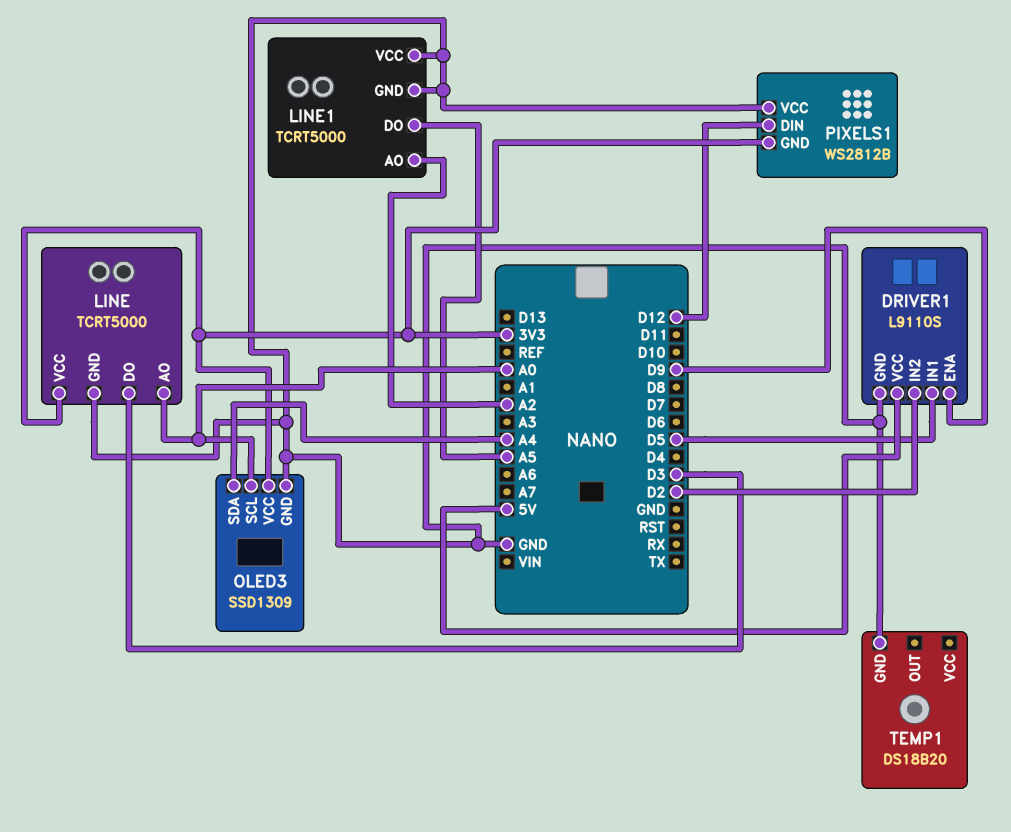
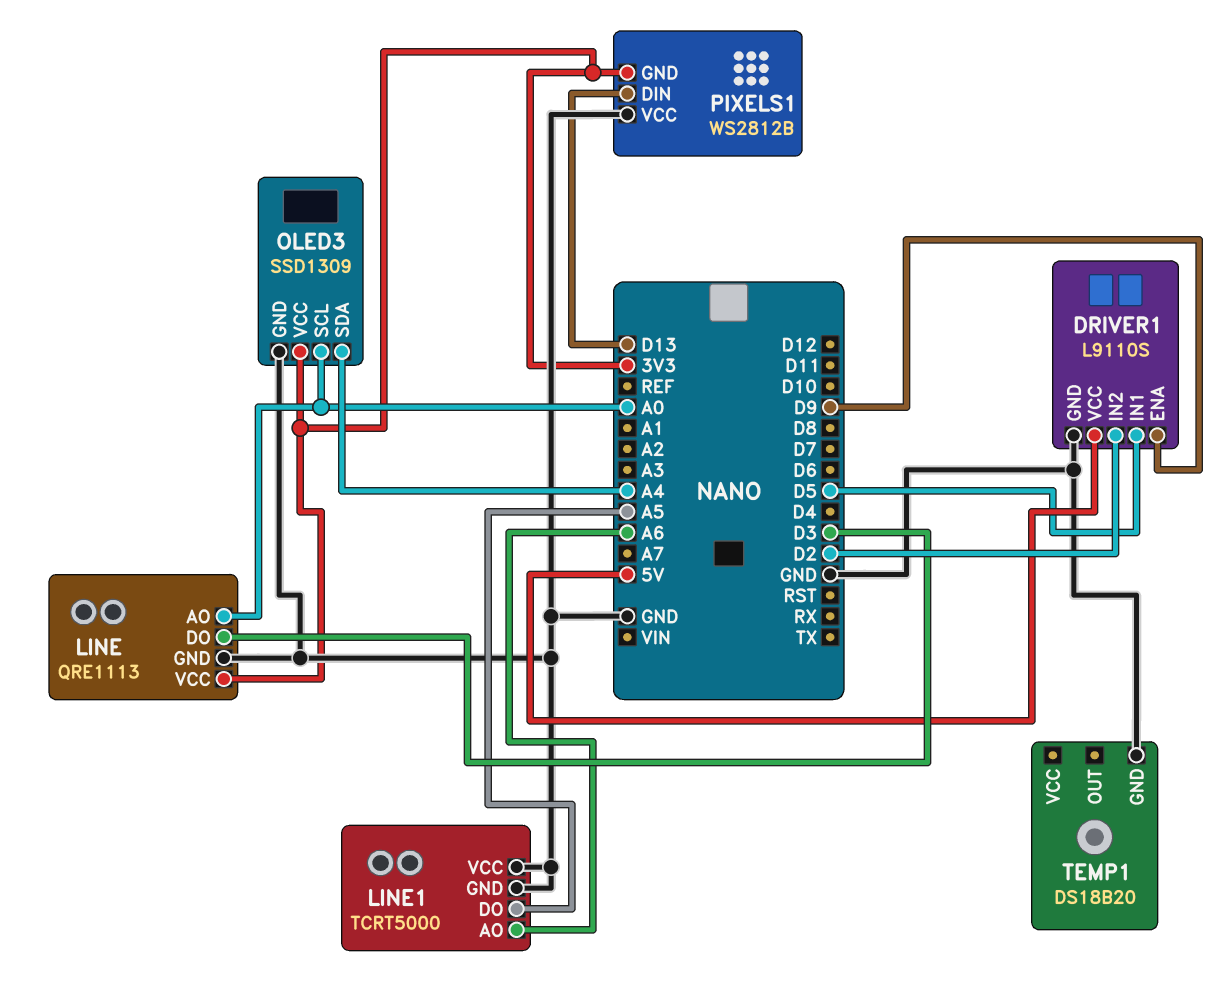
LINE: TCRT5000 -> QRE1113
LINE1 pin AO: A2 -> A6
PIXELS1 pin DIN: D12 -> D13

